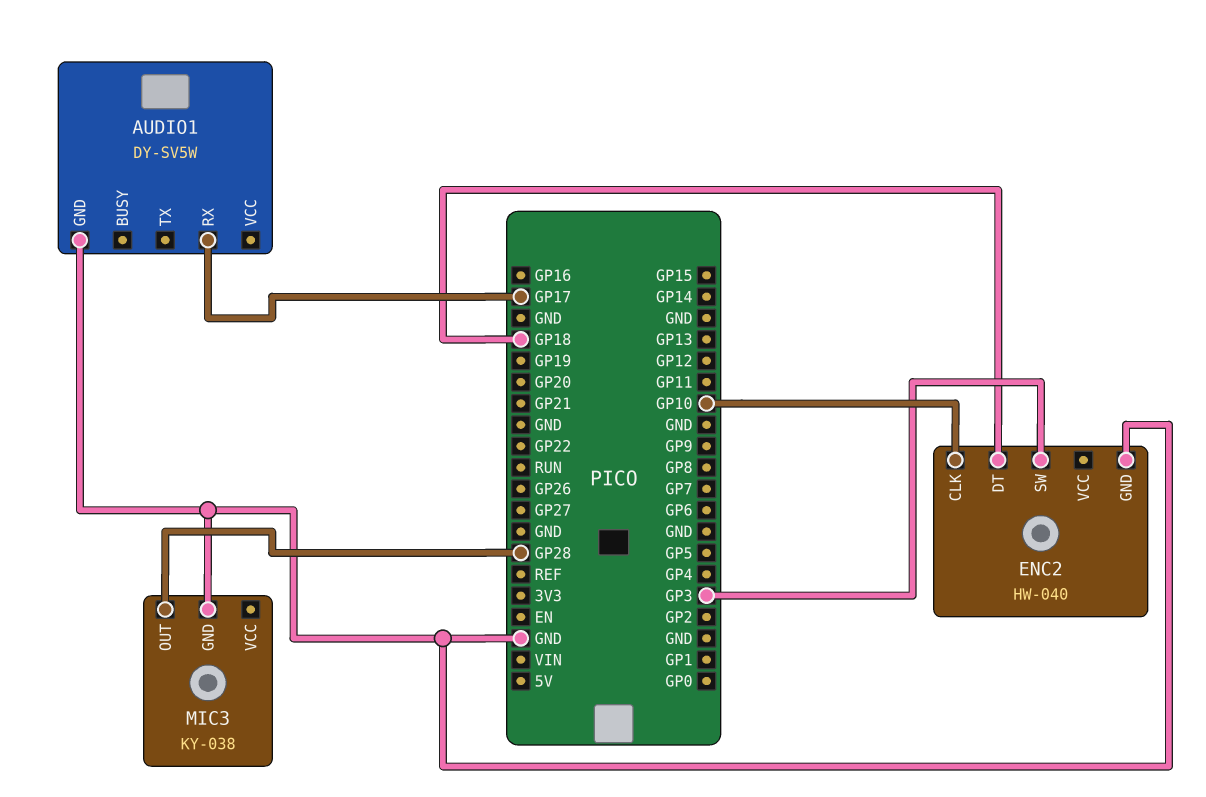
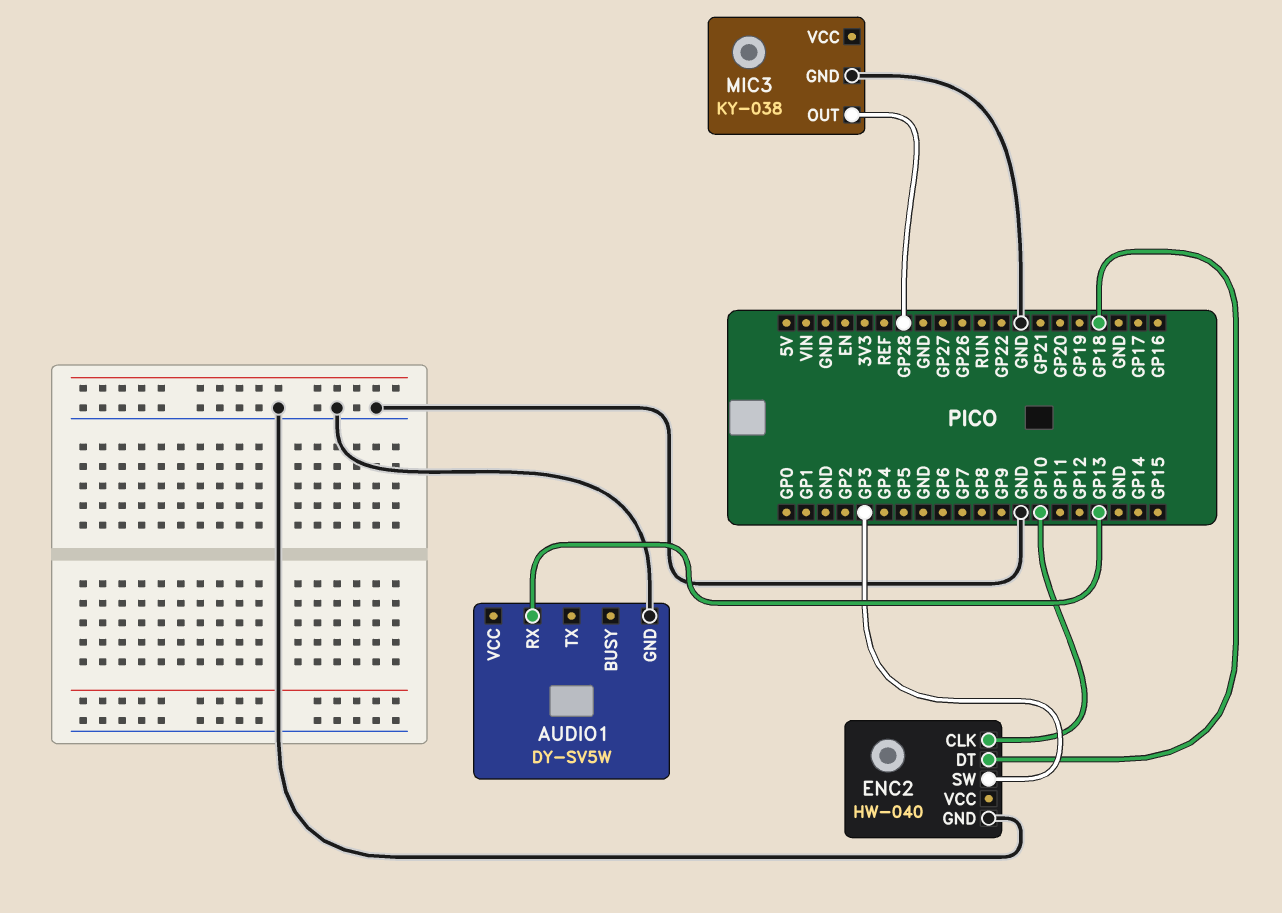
AUDIO1 pin RX: GP17 -> GP13

